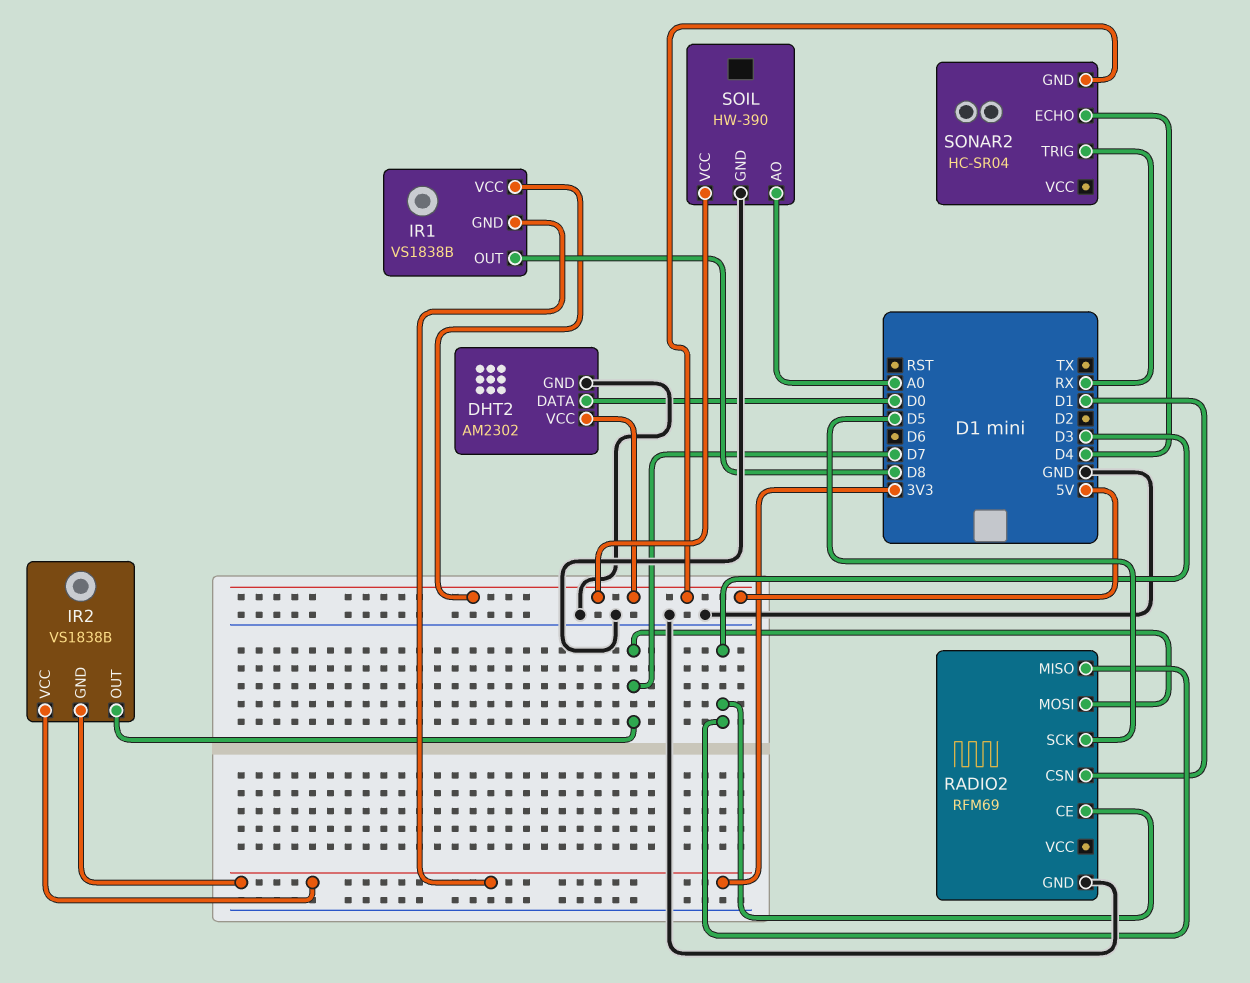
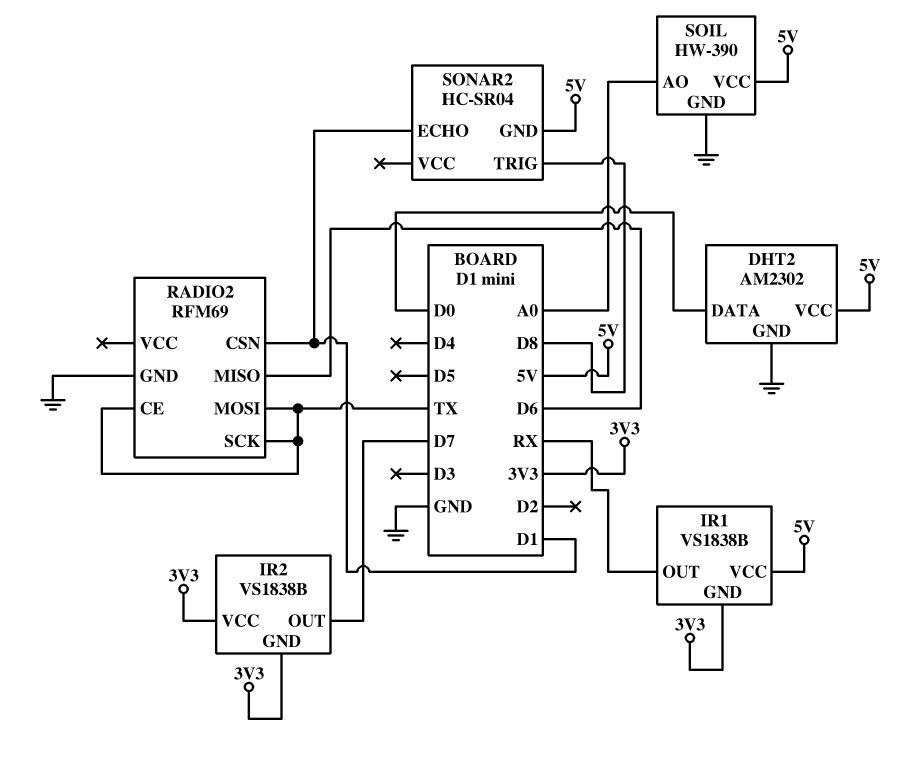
IR1 pin OUT: D8 -> RX
RADIO2 pin CE: D3 -> TX
RADIO2 pin MISO: D3 -> D6
RADIO2 pin MOSI: D7 -> TX
RADIO2 pin SCK: D5 -> TX
SONAR2 pin ECHO: D4 -> D1
SONAR2 pin TRIG: RX -> D8

